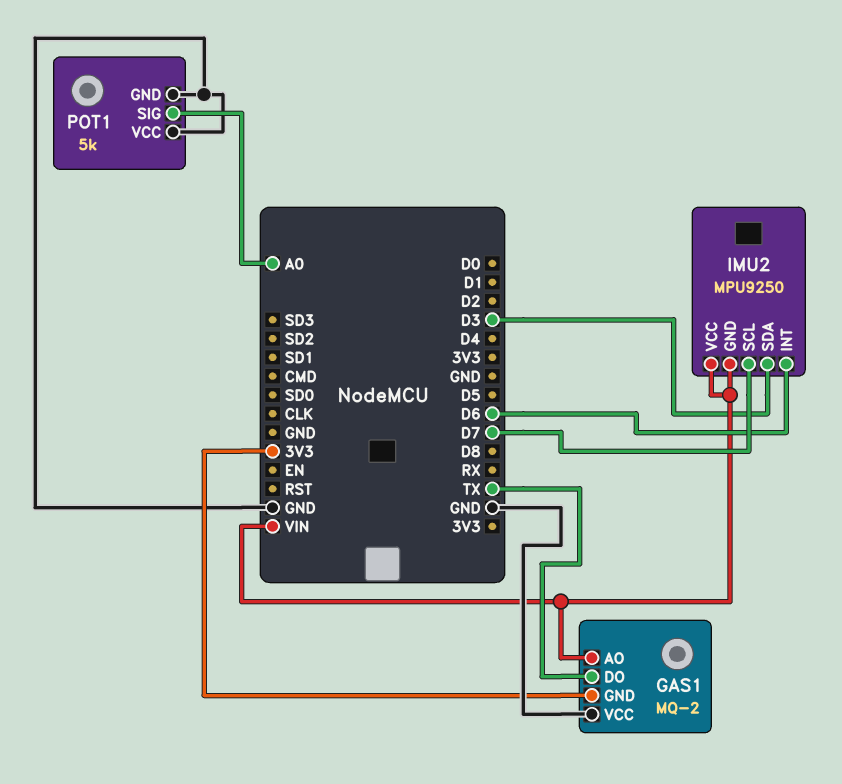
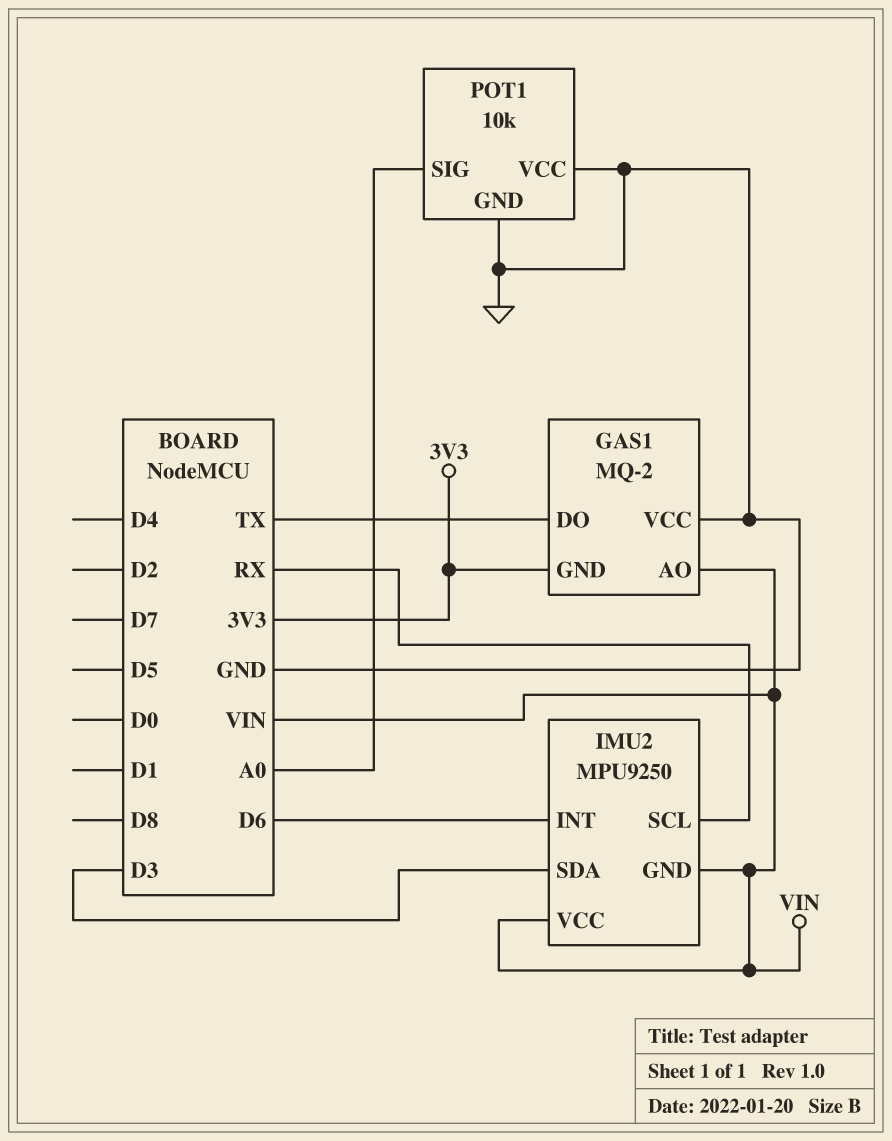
IMU2 pin SCL: D7 -> RX
POT1: 5k -> 10k

